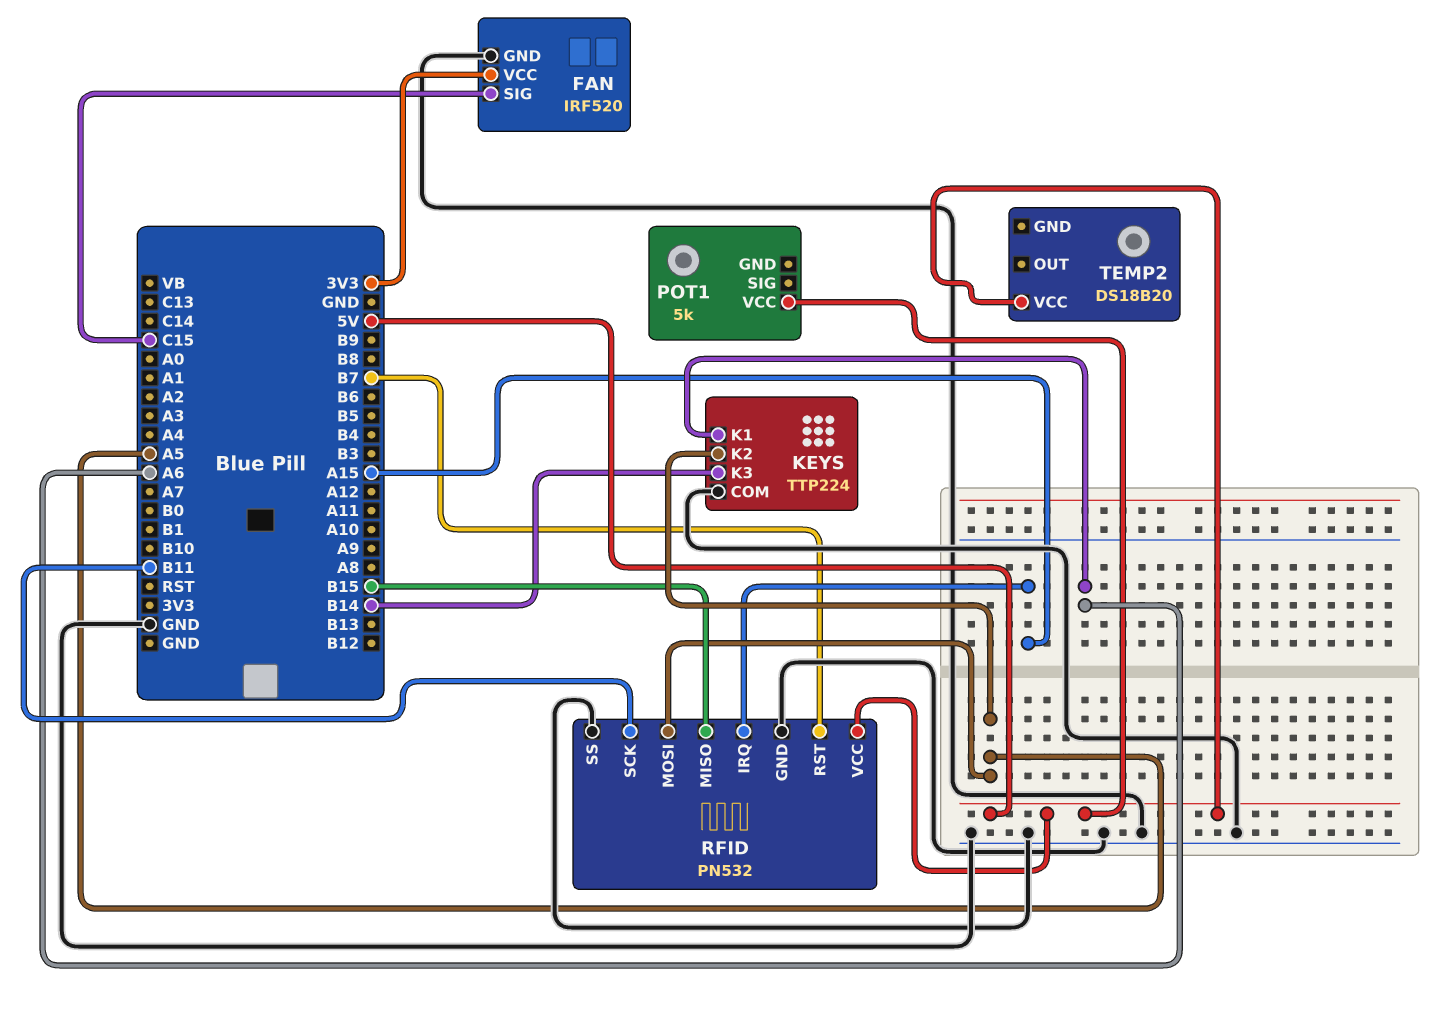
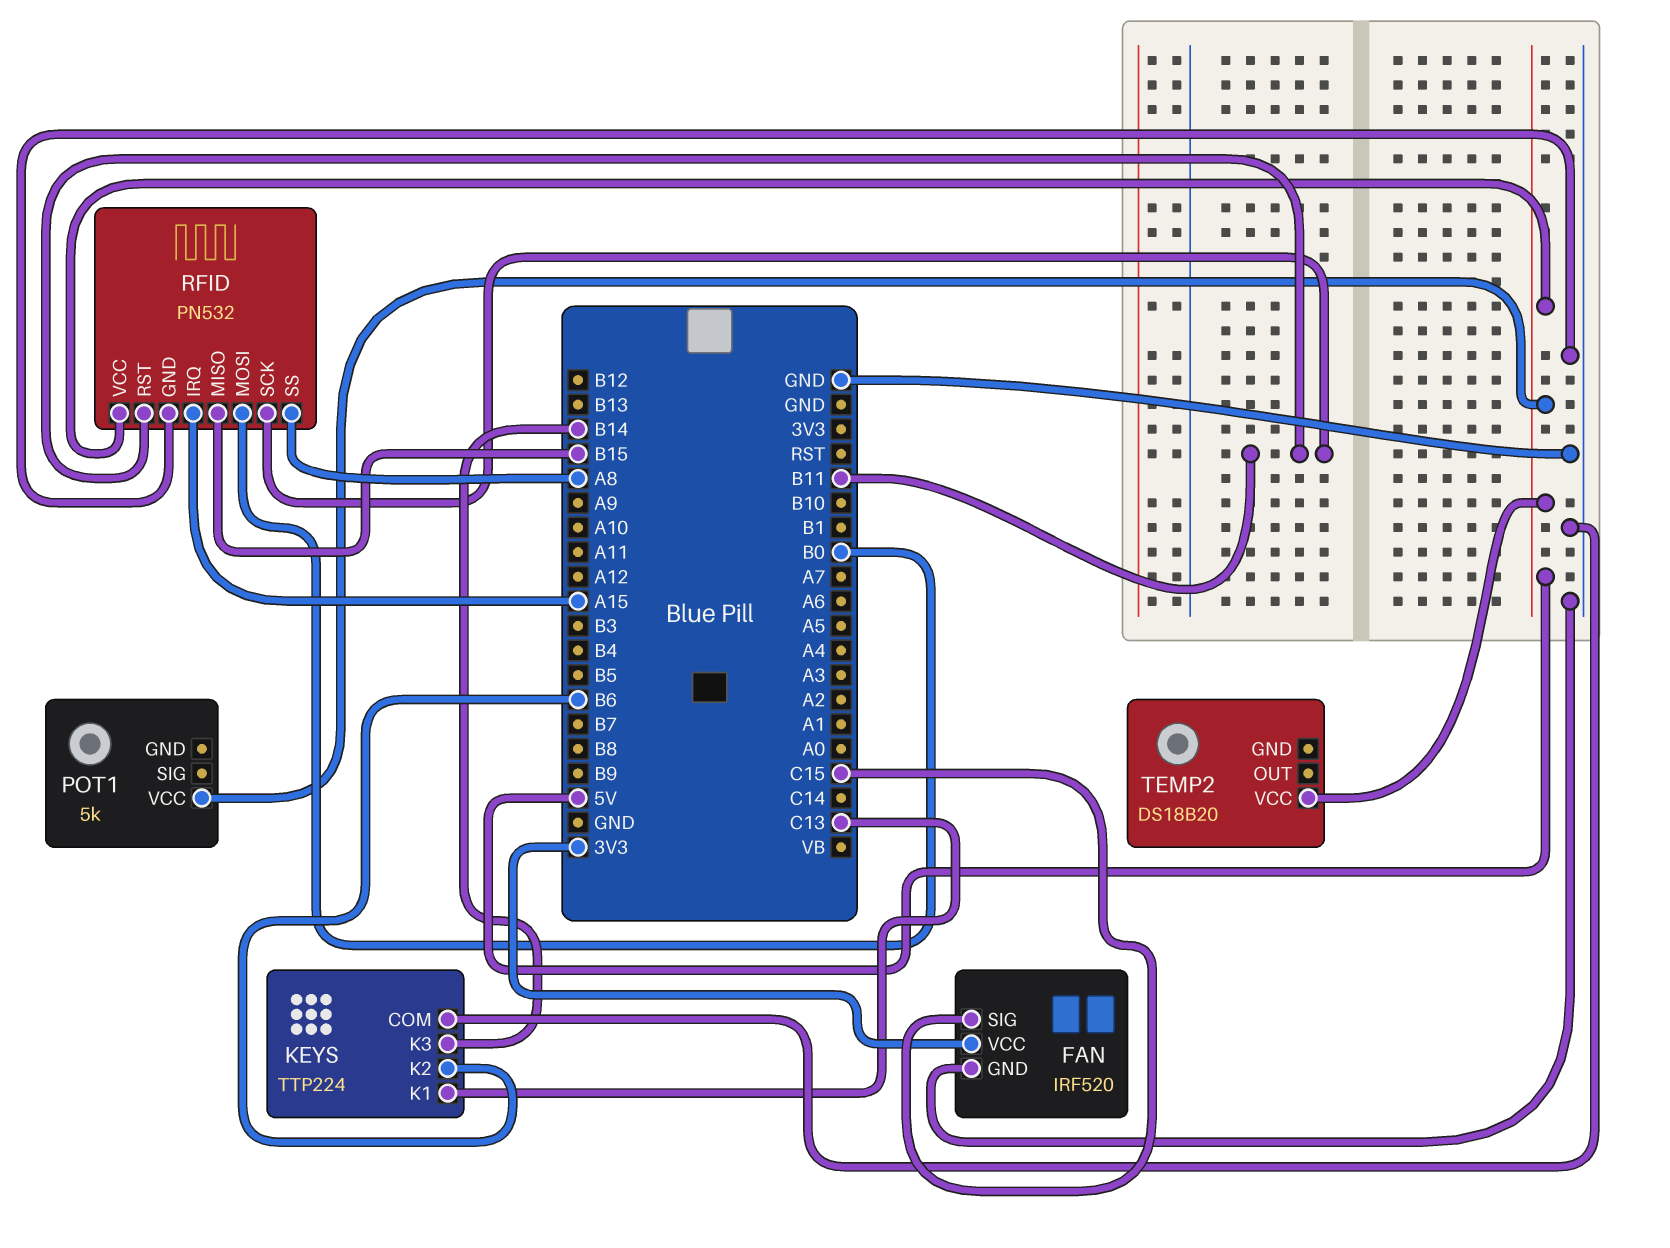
KEYS pin K1: A6 -> C13
KEYS pin K2: A5 -> B6
RFID pin MOSI: A5 -> B0
RFID pin RST: B7 -> B11
RFID pin SS: GND -> A8

